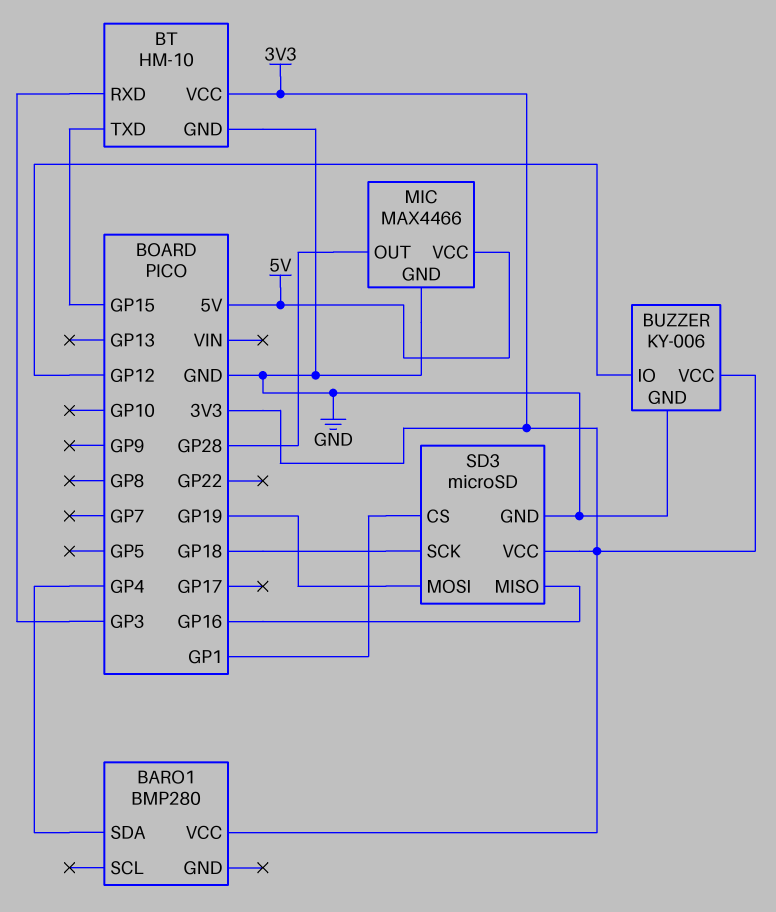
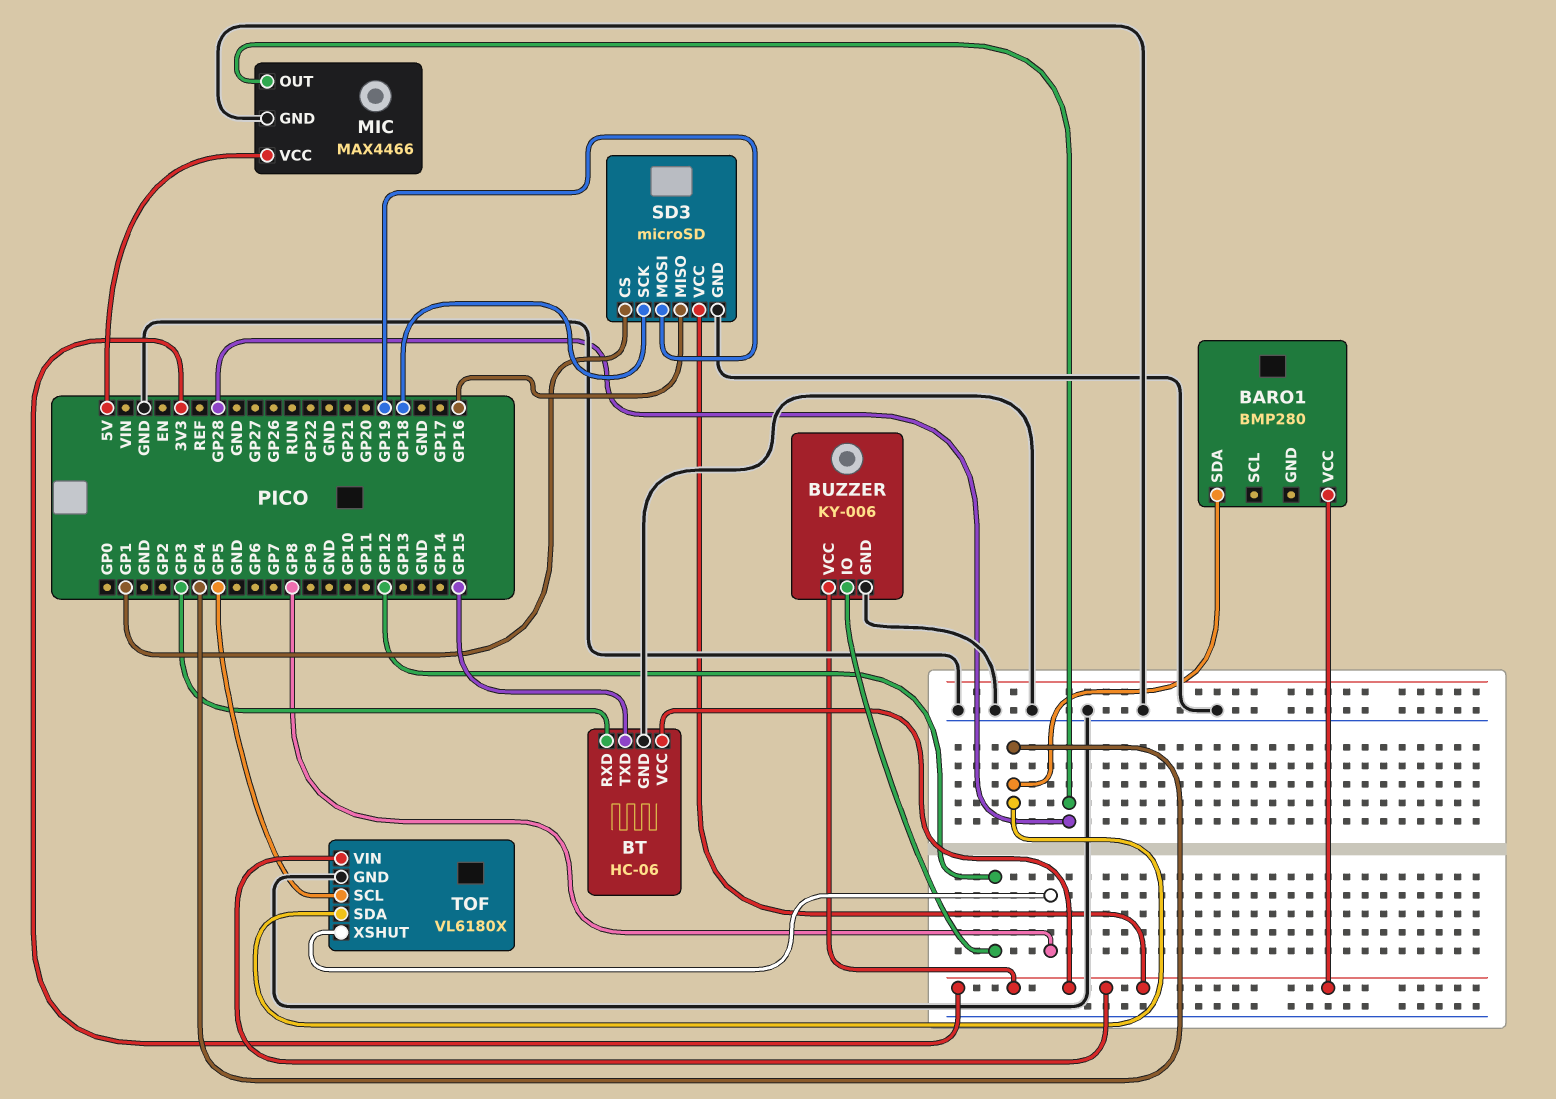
BT: HM-10 -> HC-06
TOF: none -> VL6180X
TOF pin GND: none -> GND
TOF pin SCL: none -> GP5
TOF pin SDA: none -> GP4
TOF pin VIN: none -> 3V3
TOF pin XSHUT: none -> GP8

